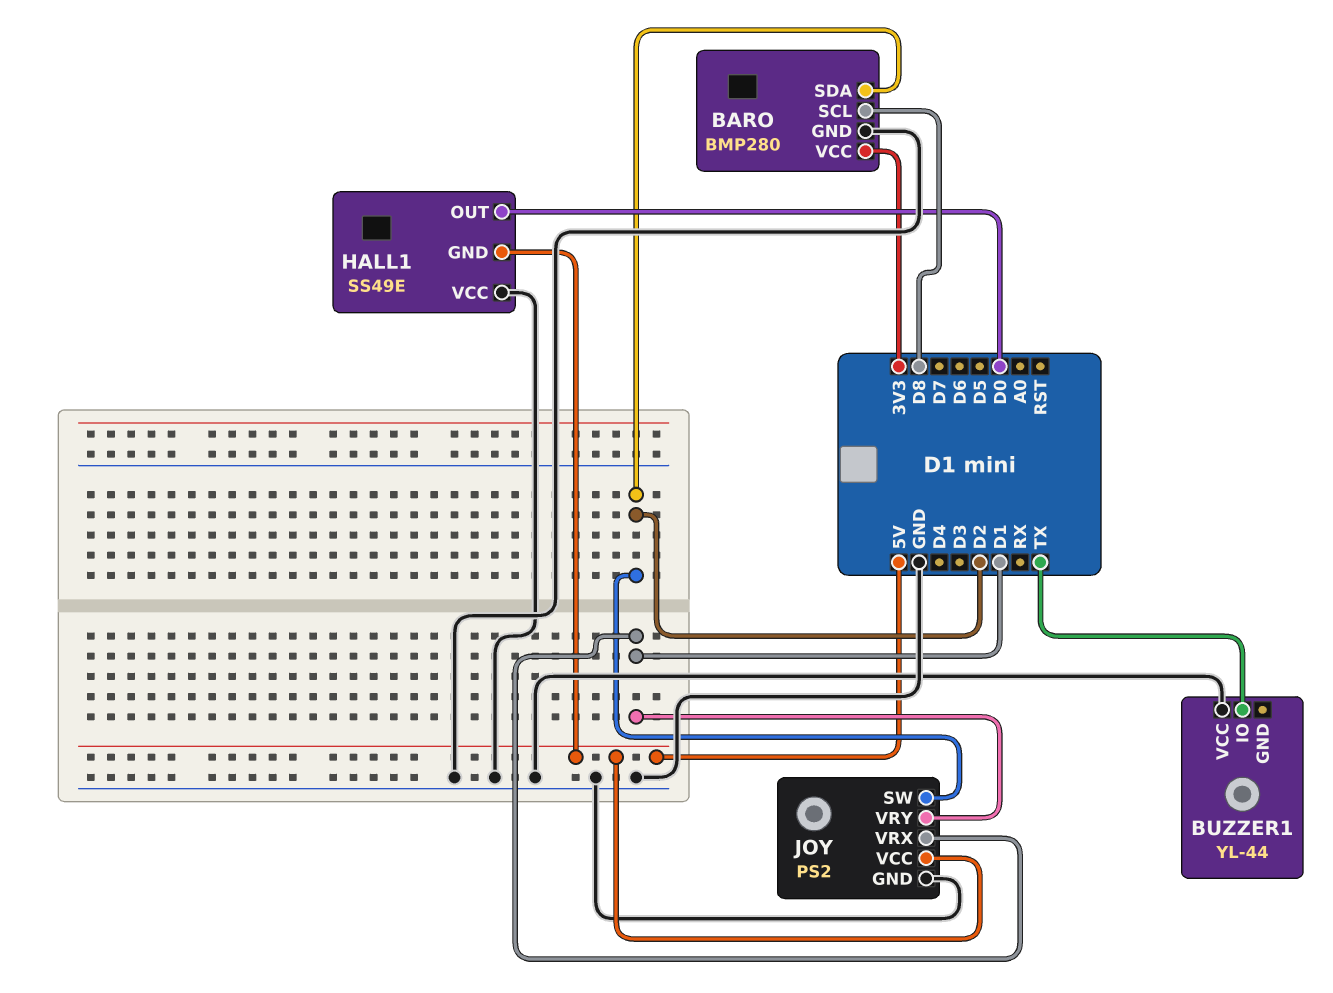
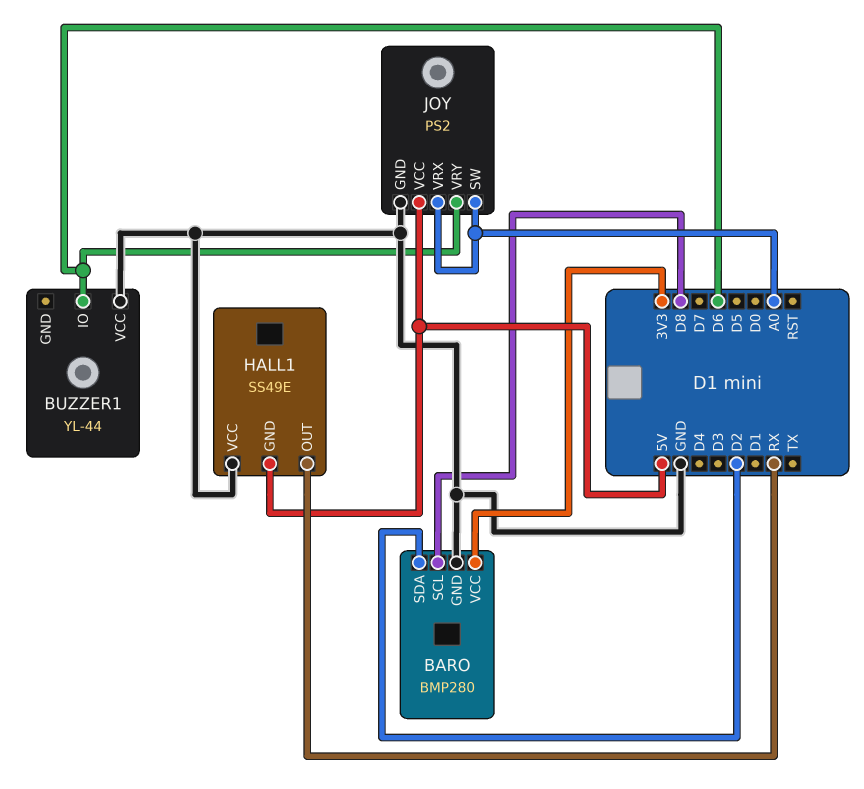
BUZZER1 pin IO: TX -> D6
HALL1 pin OUT: D0 -> RX
JOY pin SW: D2 -> A0
JOY pin VRX: D1 -> A0
JOY pin VRY: D1 -> D6

